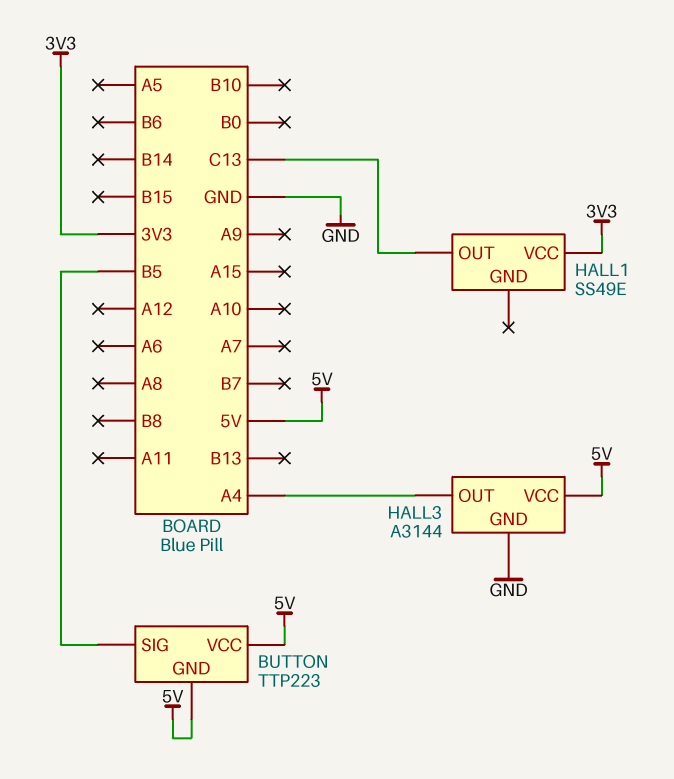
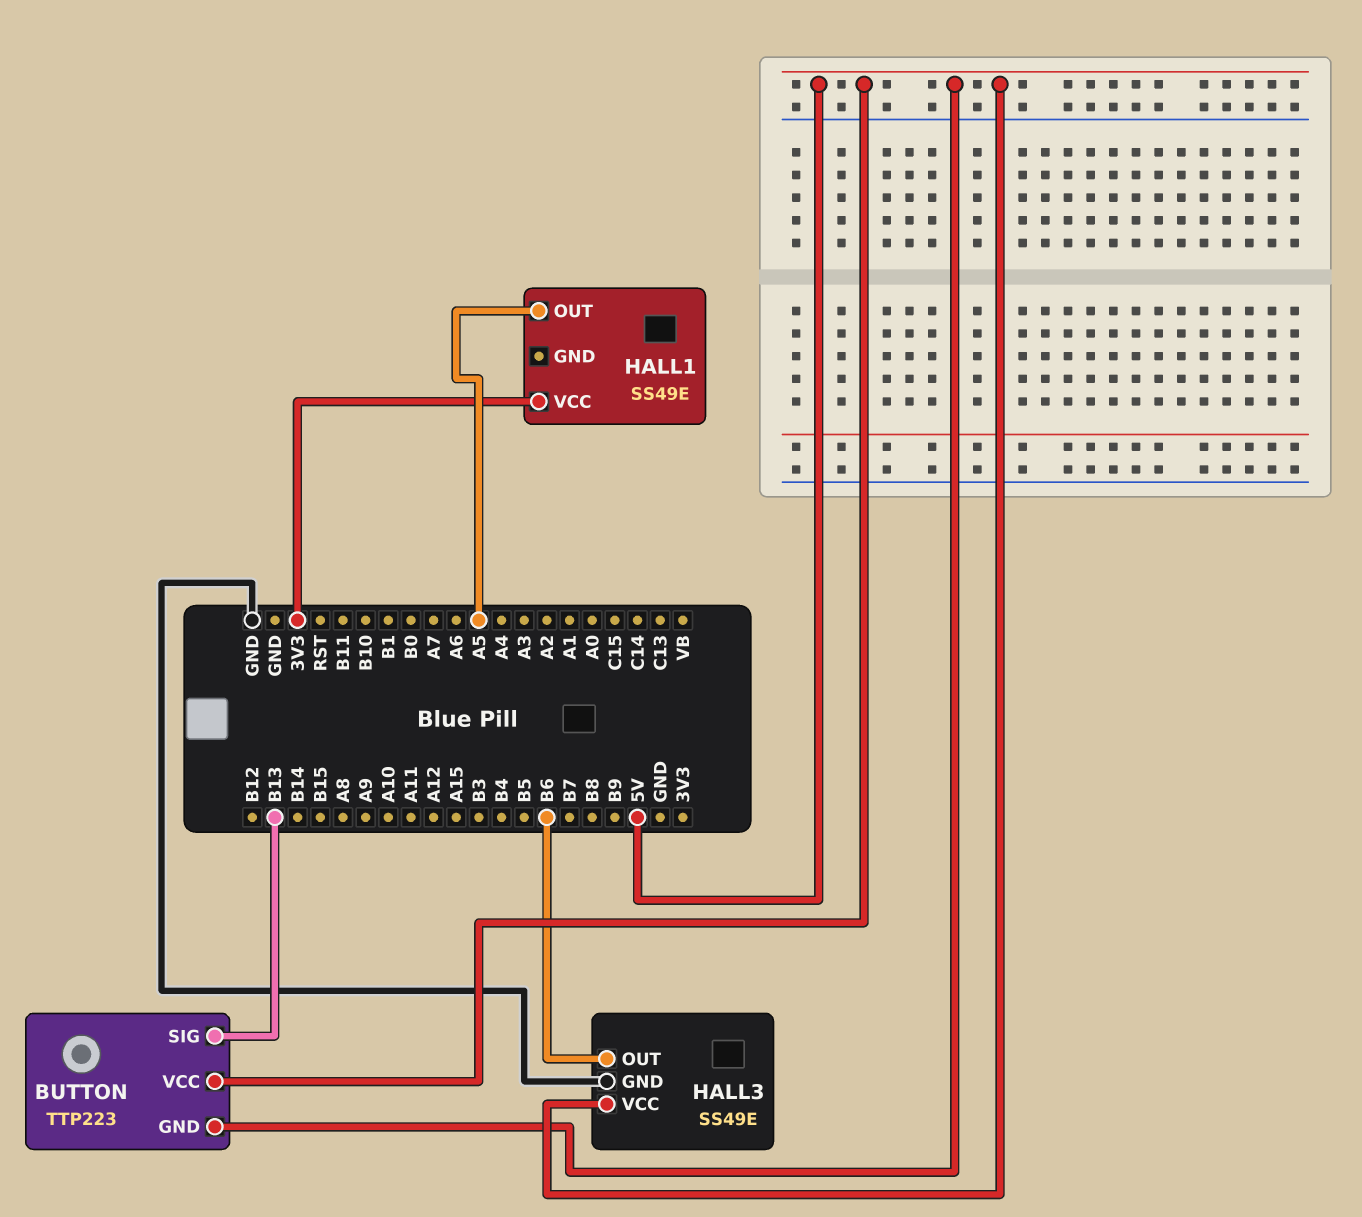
BUTTON pin SIG: B5 -> B13
HALL1 pin OUT: C13 -> A5
HALL3: A3144 -> SS49E
HALL3 pin OUT: A4 -> B6

